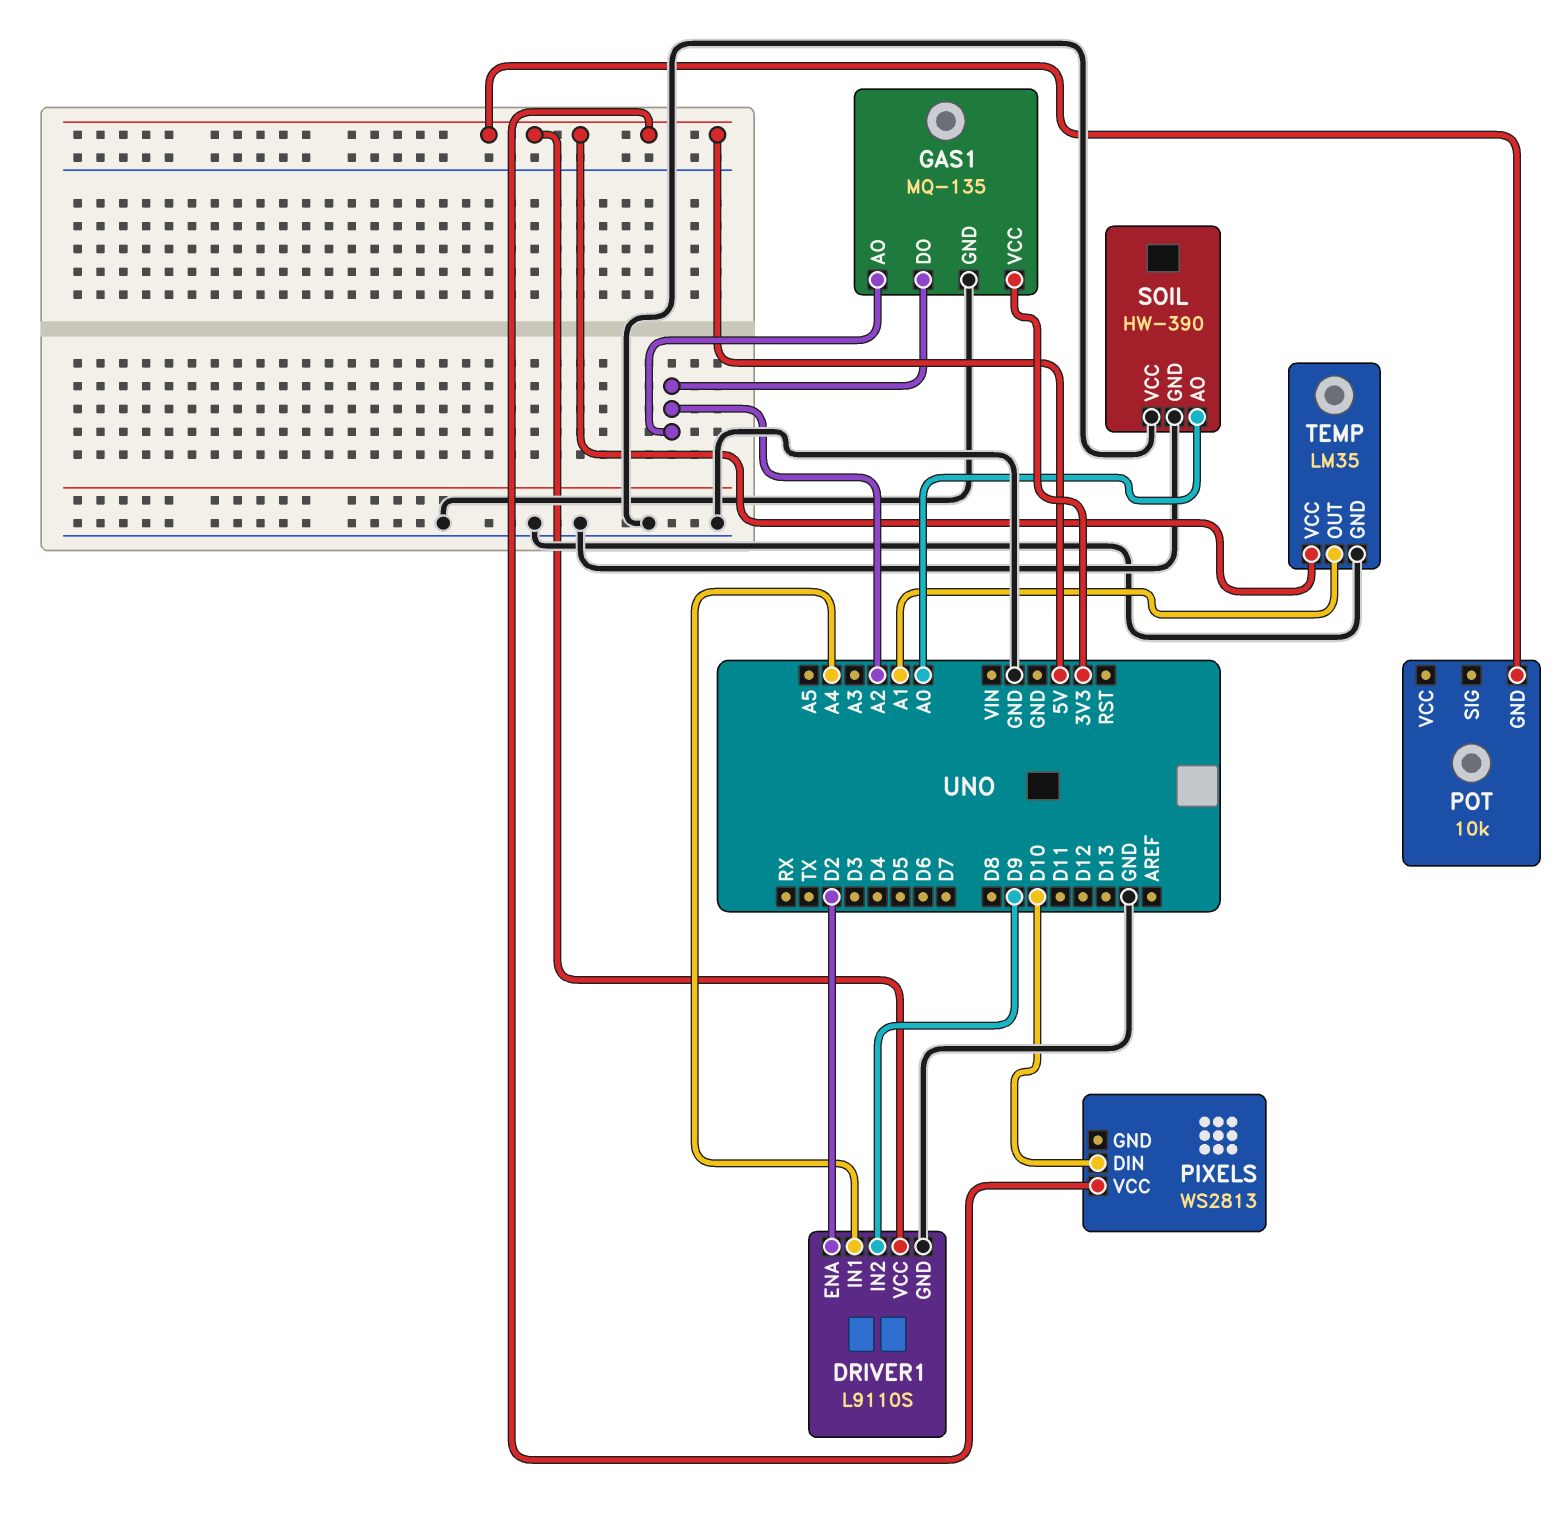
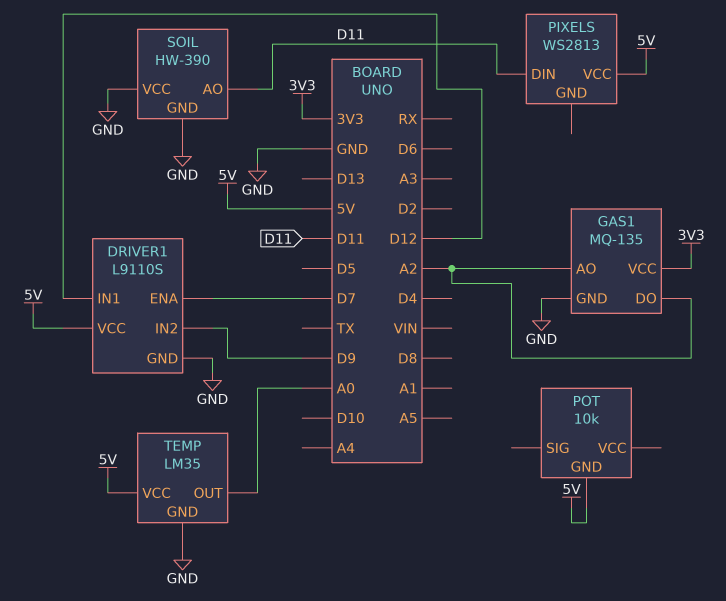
DRIVER1 pin ENA: D2 -> D7
DRIVER1 pin IN1: A4 -> D12
PIXELS pin DIN: D10 -> D11
SOIL pin AO: A0 -> D11
TEMP pin OUT: A1 -> A0

